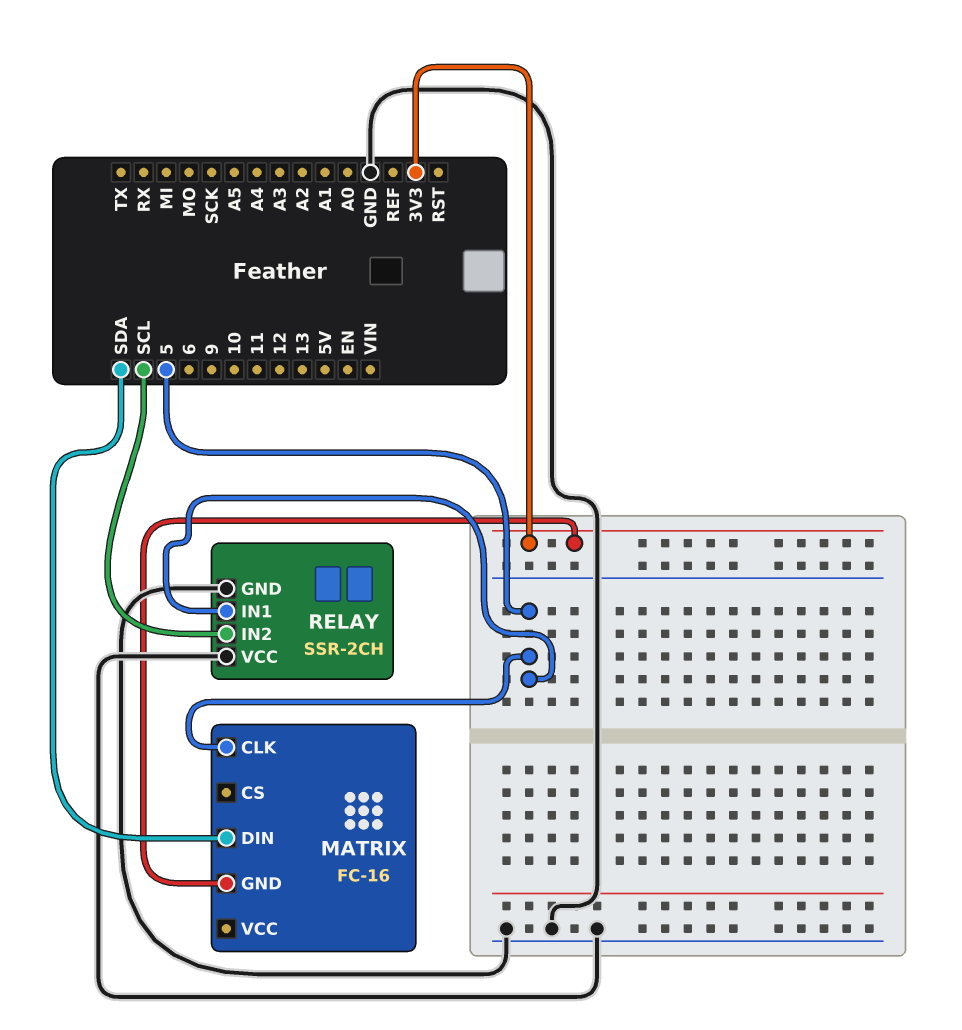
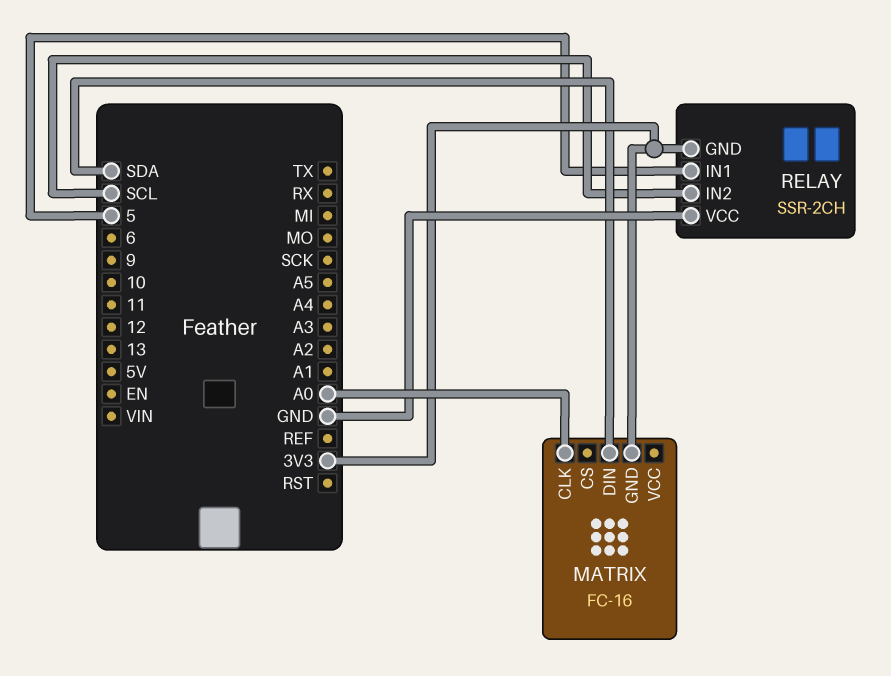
MATRIX pin CLK: 5 -> A0
RELAY pin GND: GND -> 3V3

